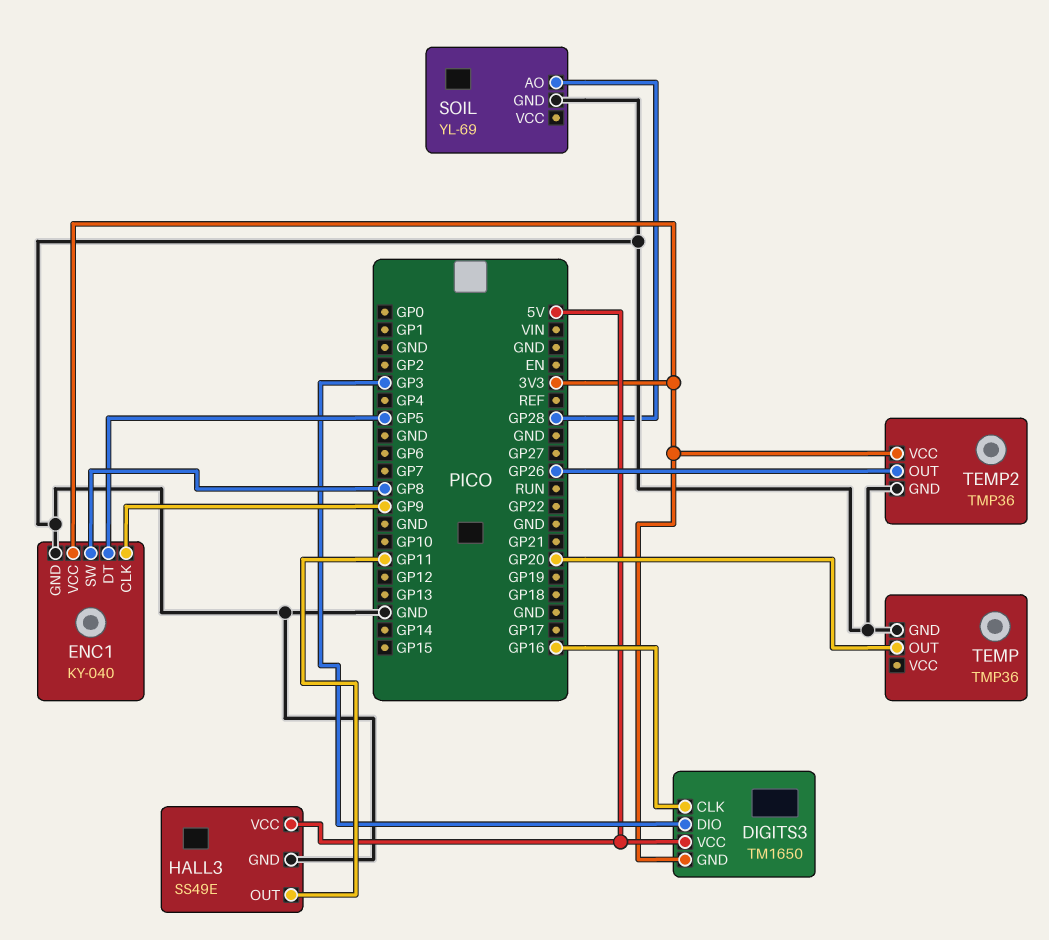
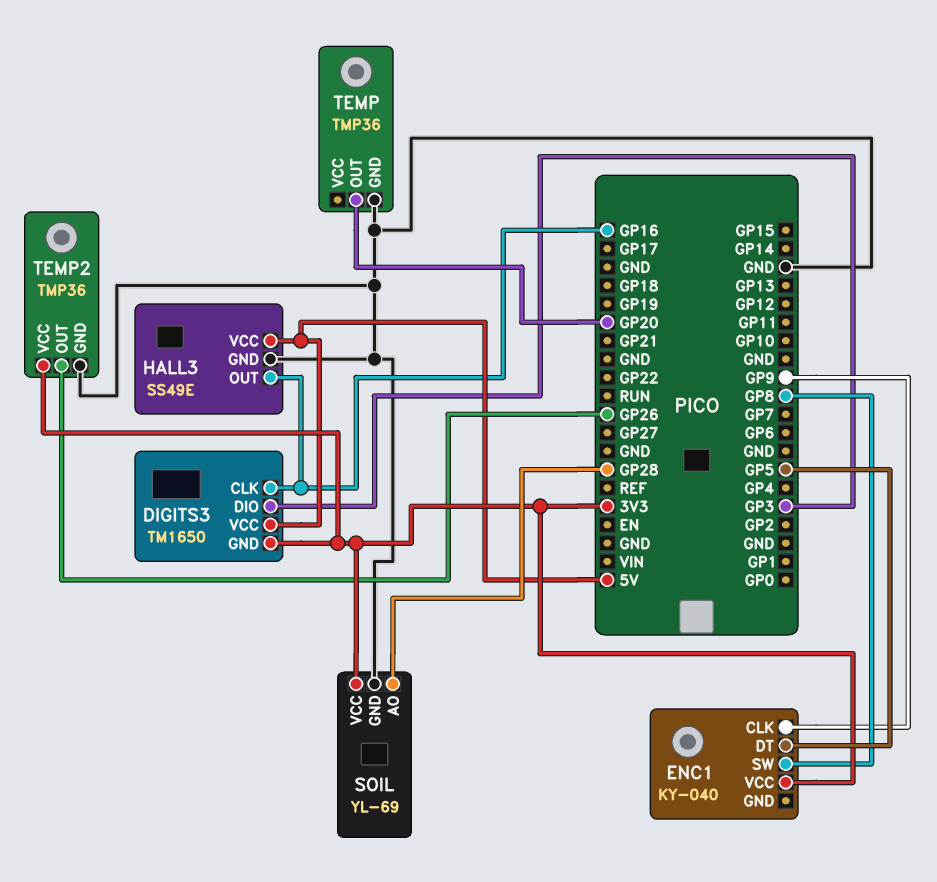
ENC1 pin GND: GND -> none
HALL3 pin OUT: GP11 -> GP16
SOIL pin VCC: none -> 3V3

